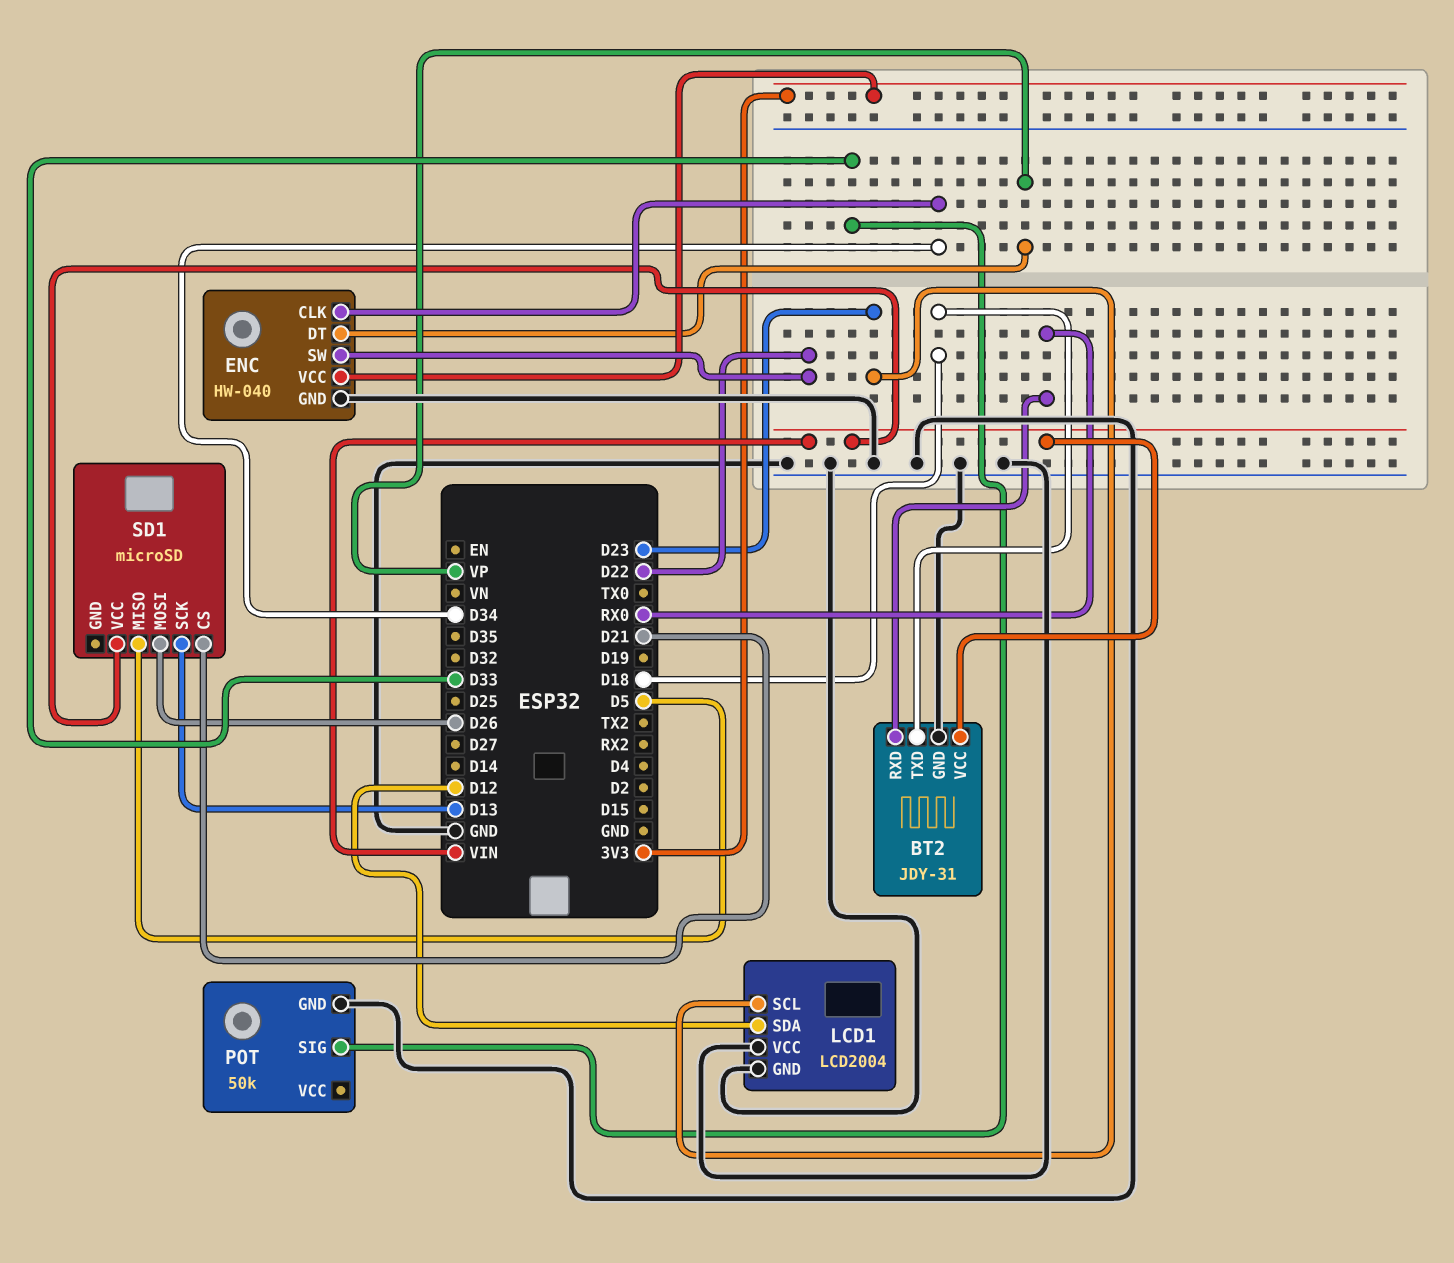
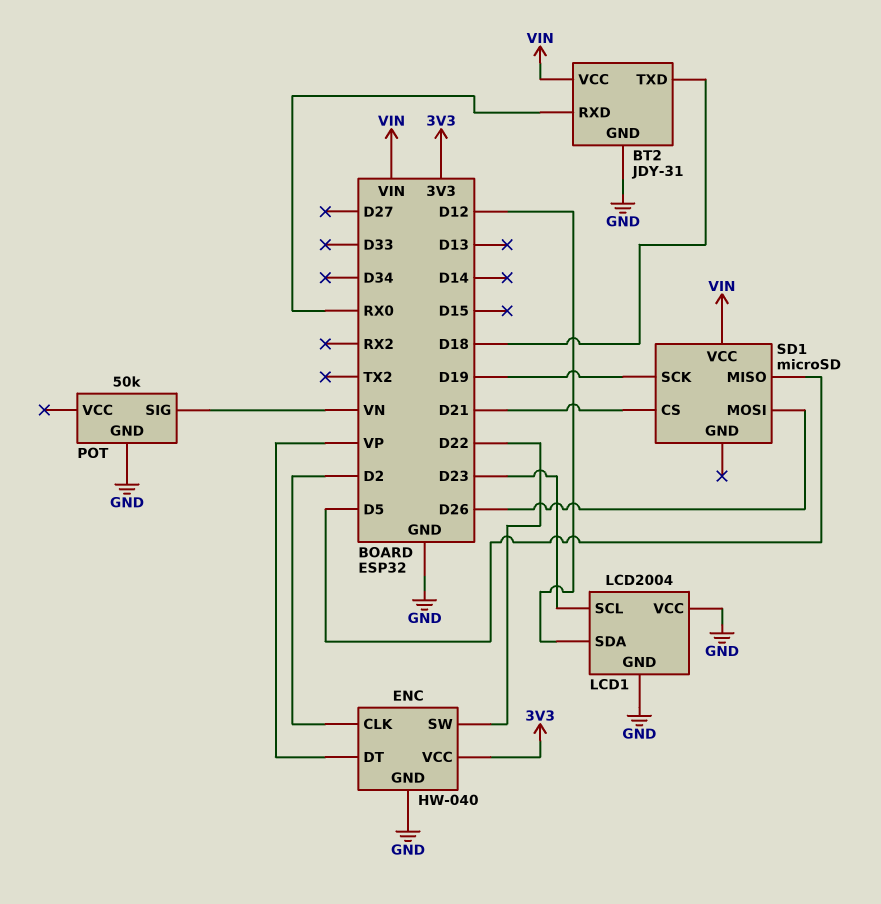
ENC pin CLK: D34 -> D2
POT pin SIG: D33 -> VN
SD1 pin SCK: D13 -> D19

